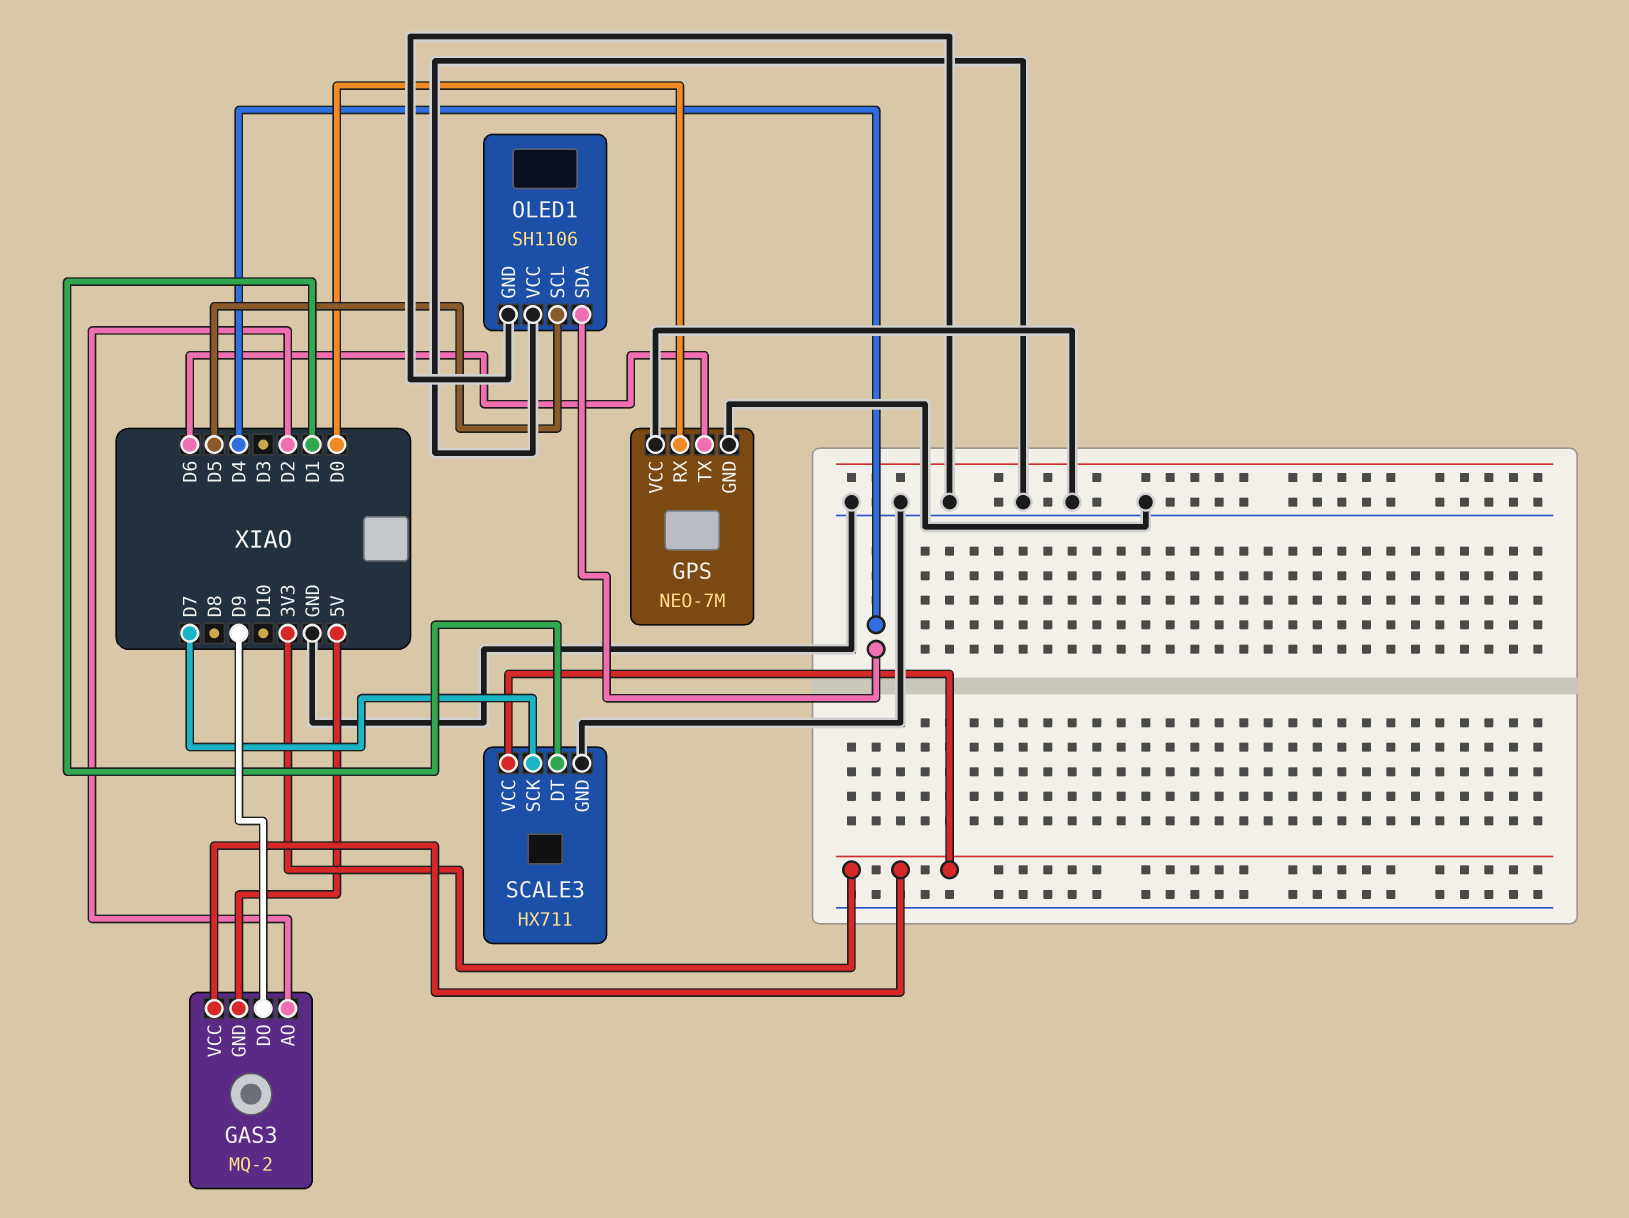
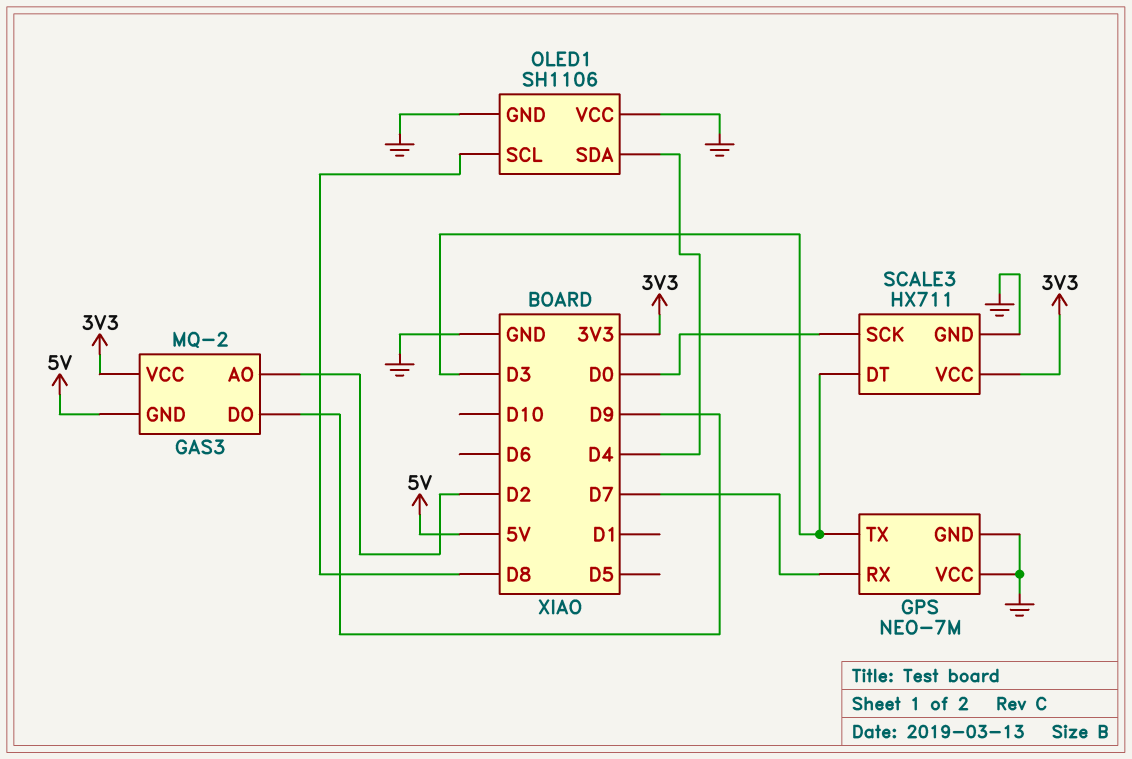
GPS pin RX: D0 -> D7
GPS pin TX: D6 -> D3
OLED1 pin SCL: D5 -> D8
SCALE3 pin DT: D1 -> D3
SCALE3 pin SCK: D7 -> D0

